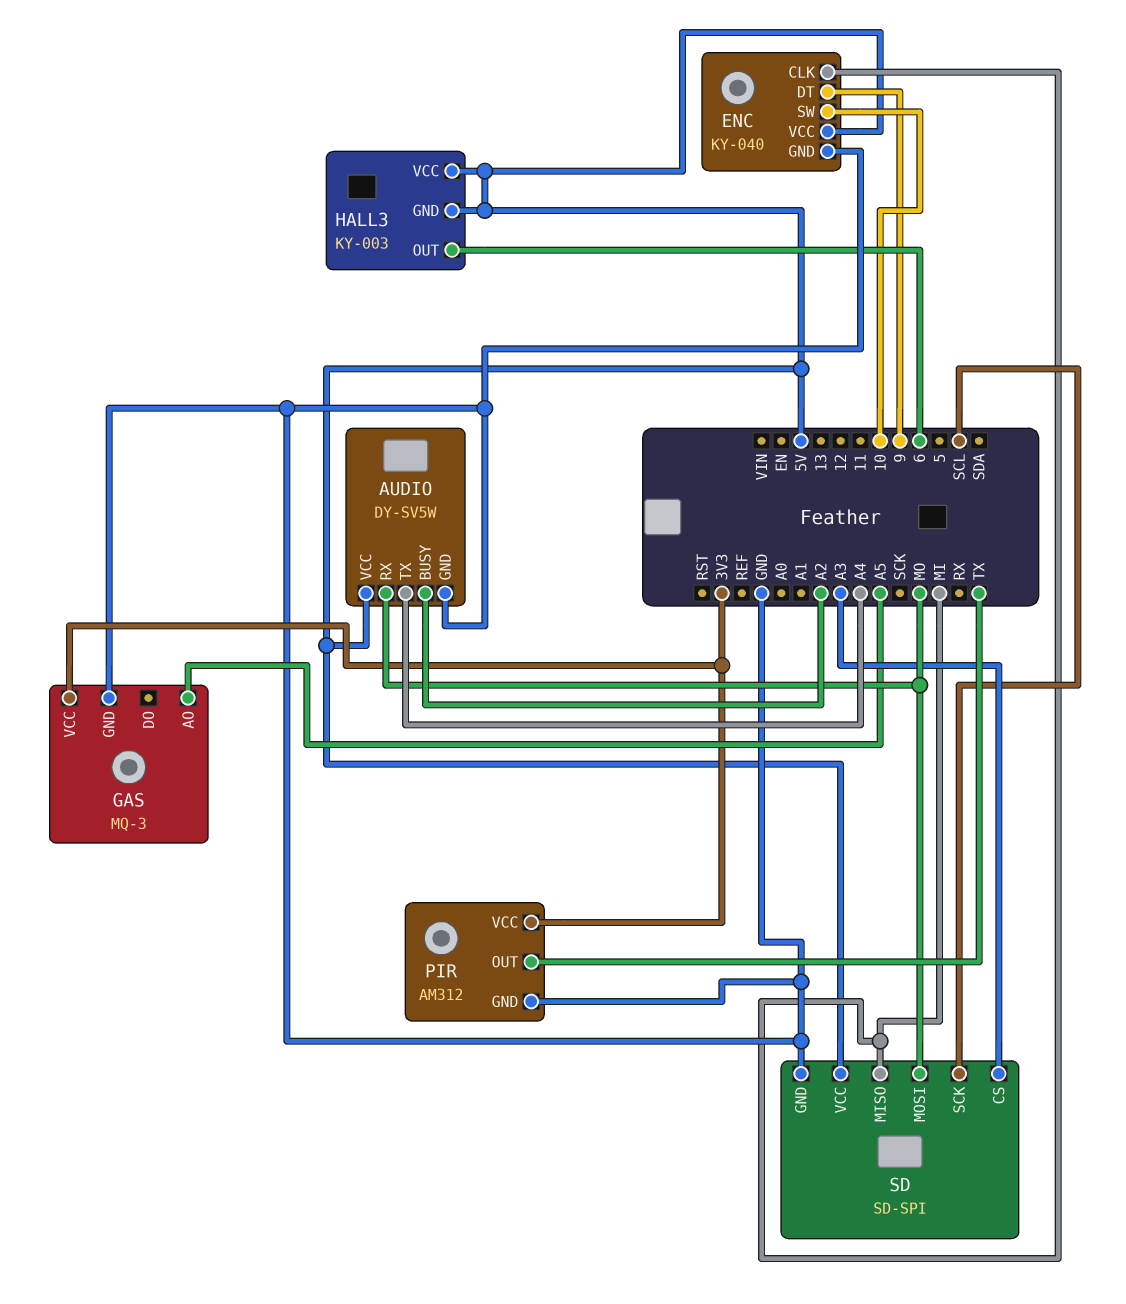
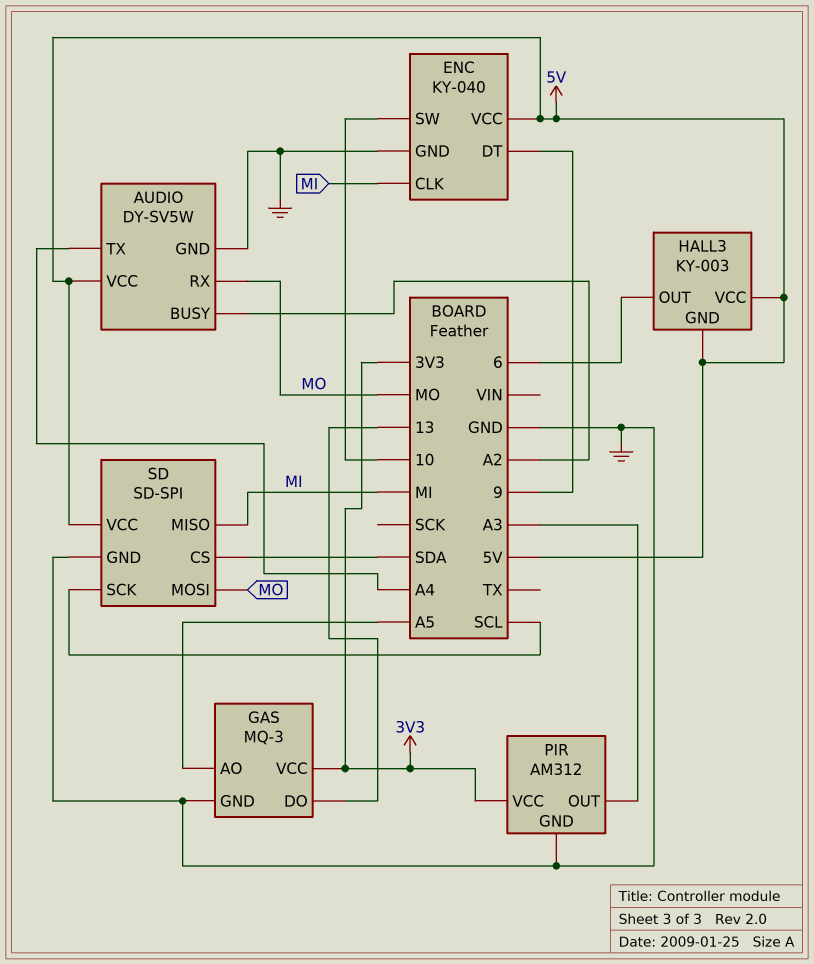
GAS pin DO: none -> 13
PIR pin OUT: TX -> A3
SD pin CS: A3 -> SDA

